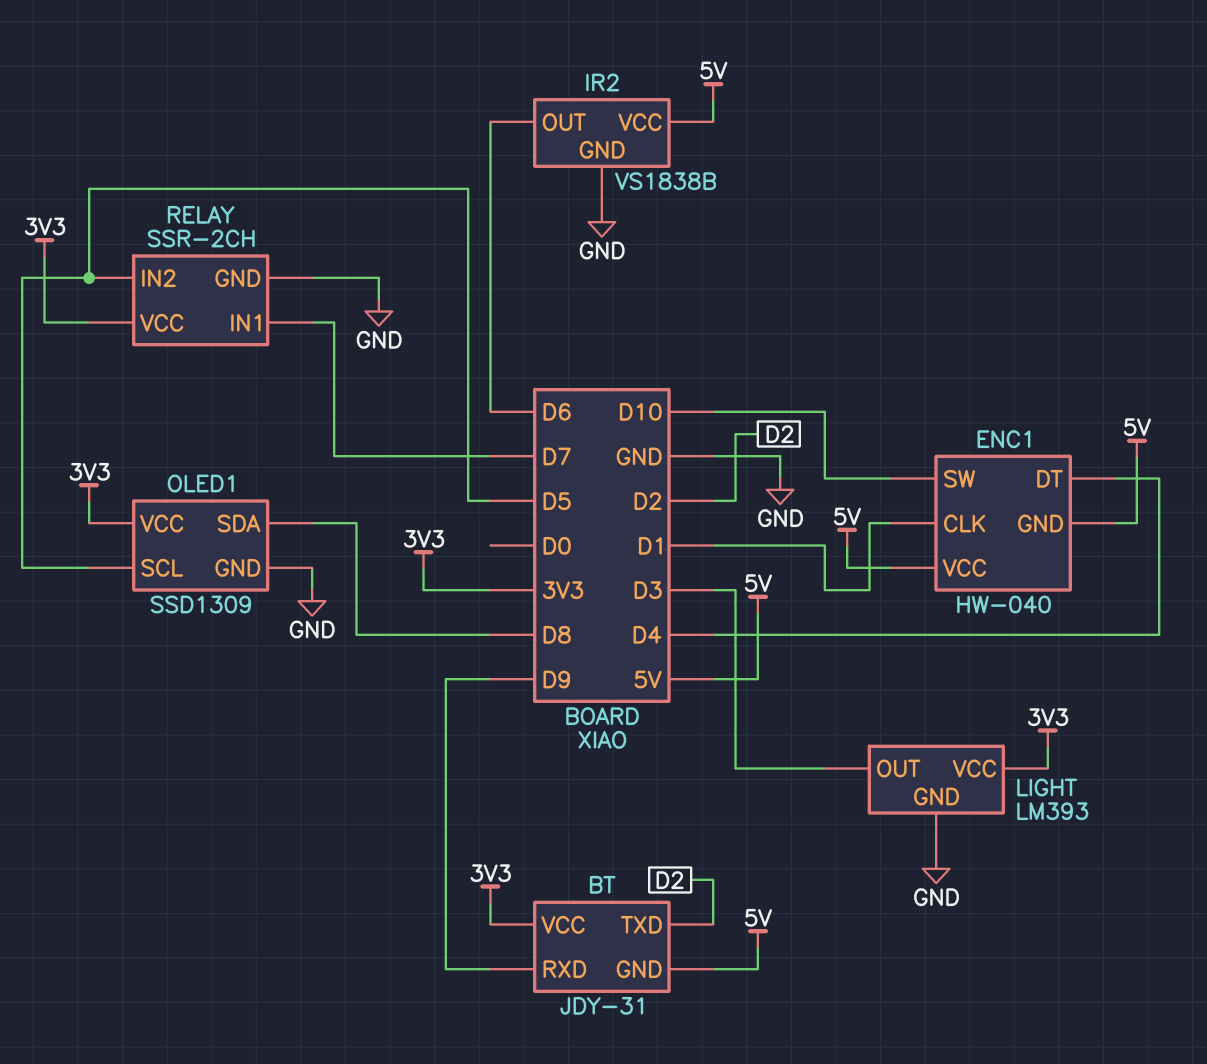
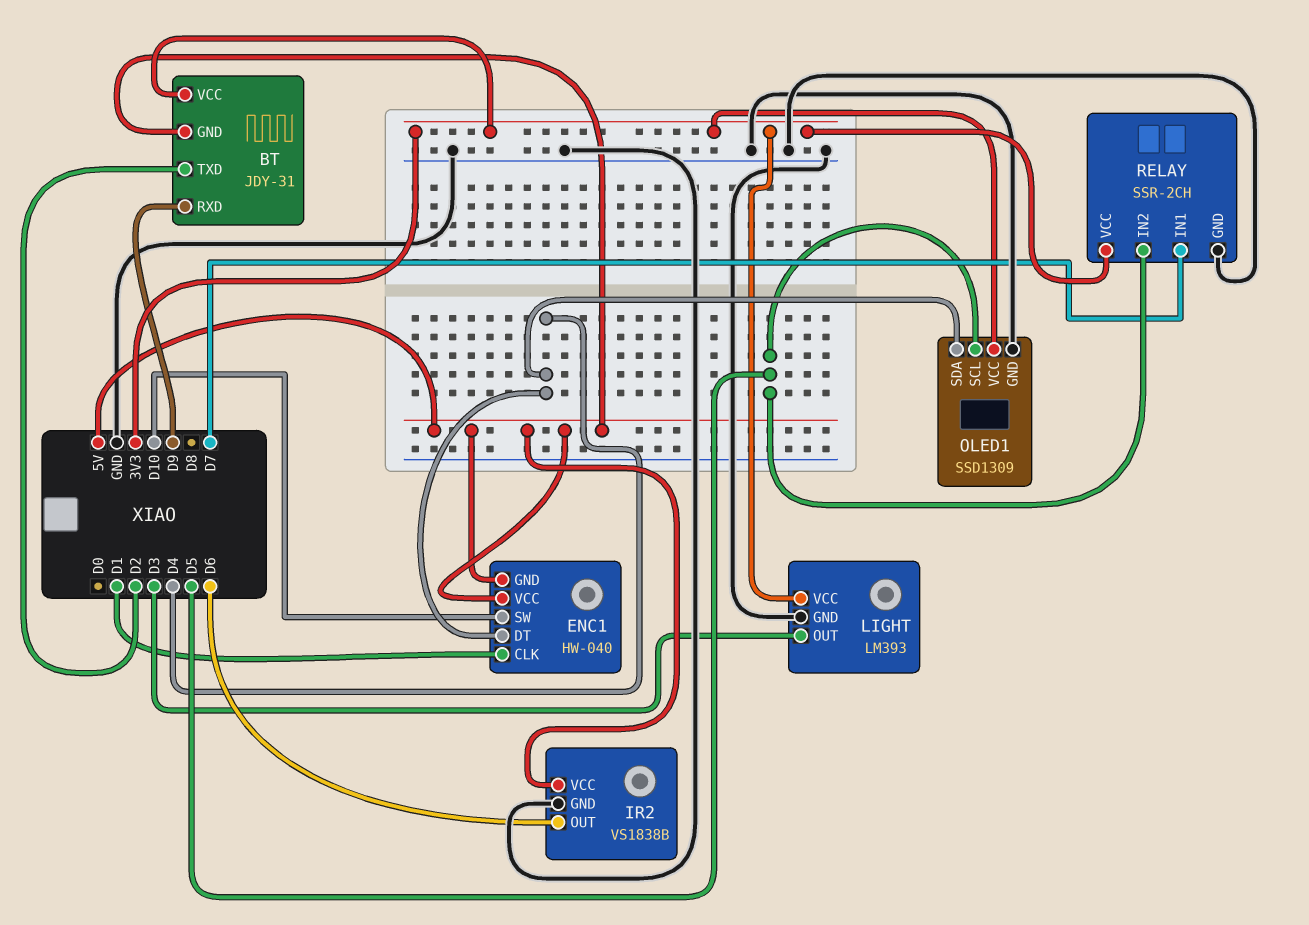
OLED1 pin SDA: D8 -> D4

